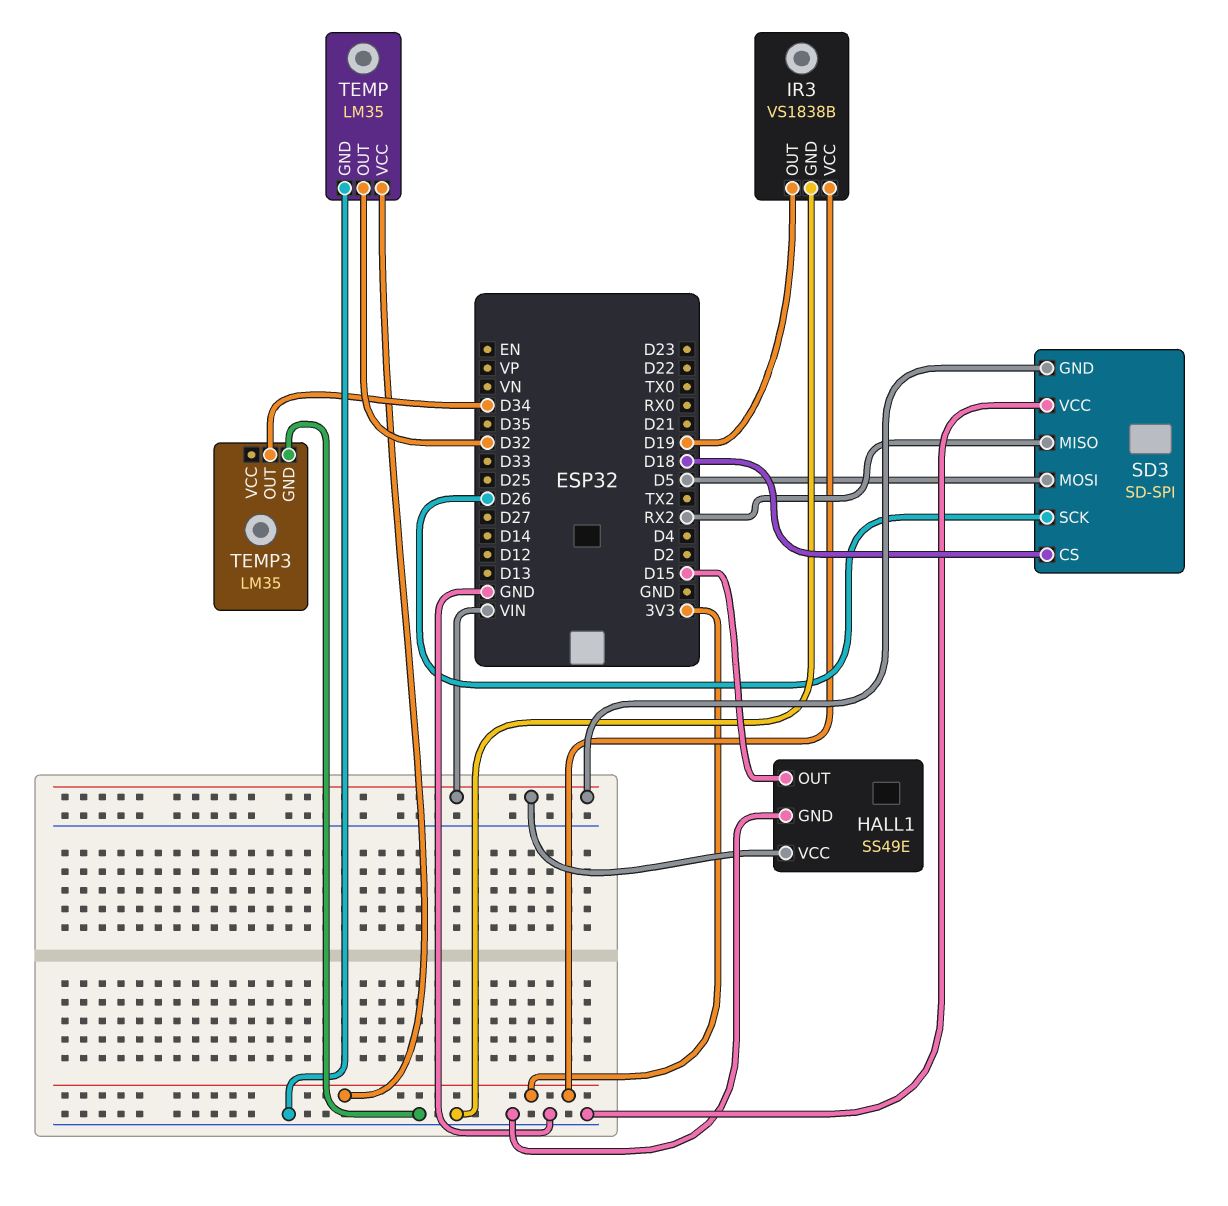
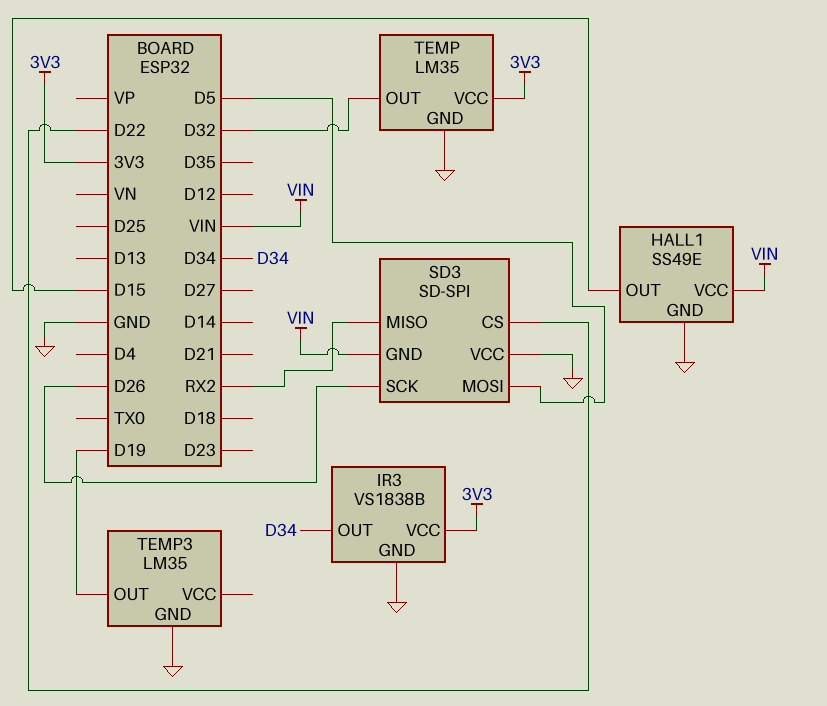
IR3 pin OUT: D19 -> D34
SD3 pin CS: D18 -> D22
TEMP3 pin OUT: D34 -> D19

